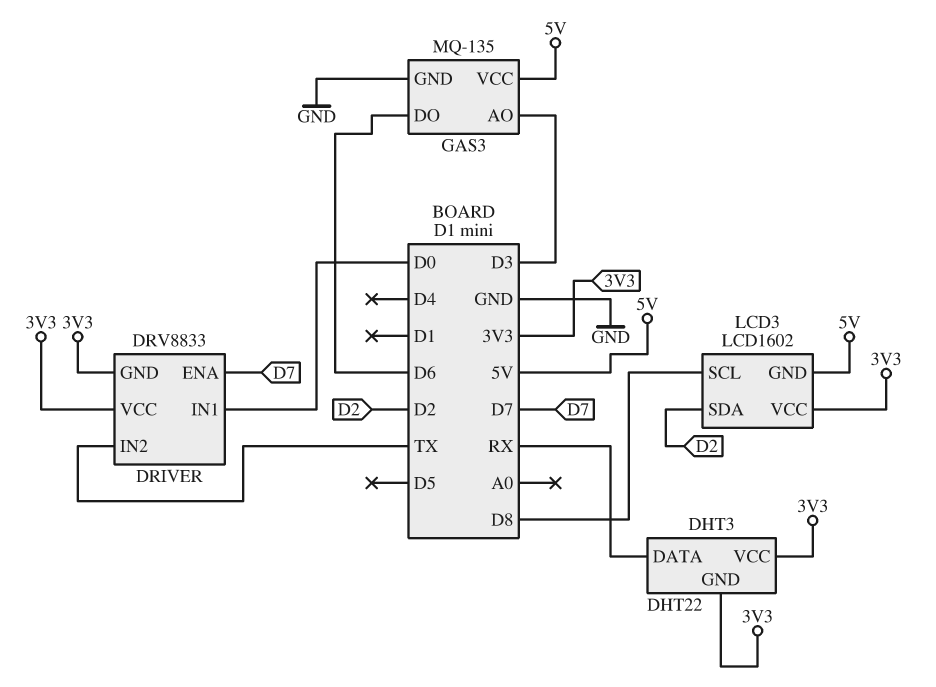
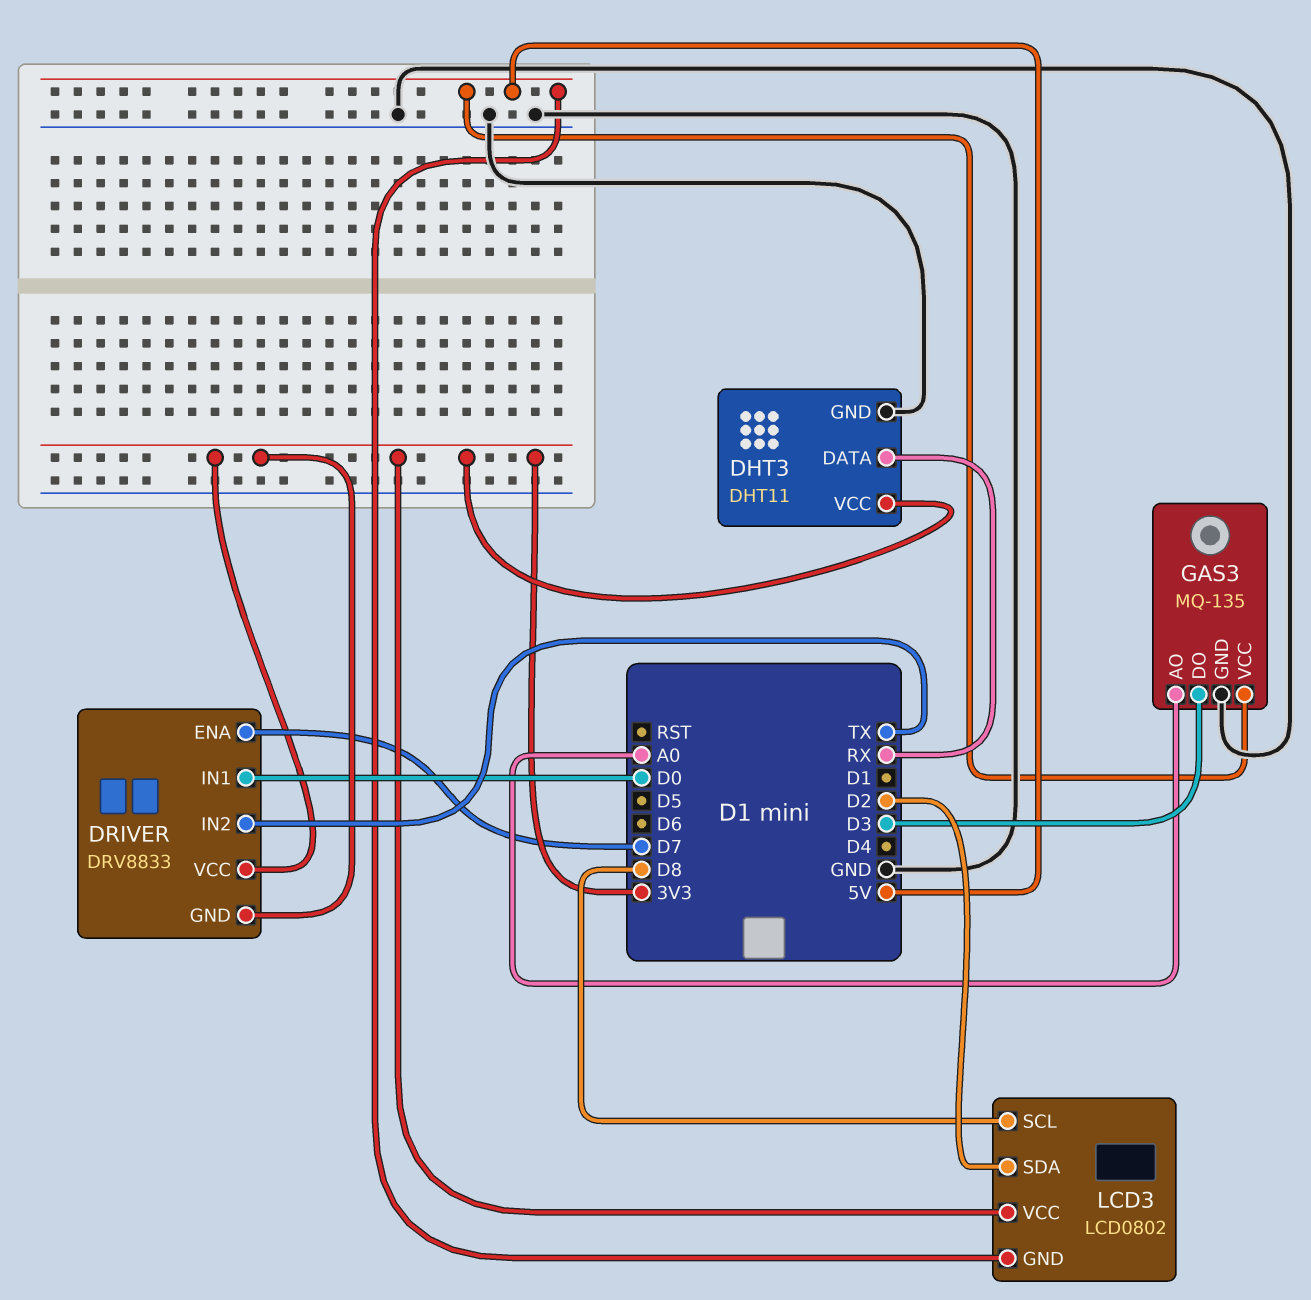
DHT3: DHT22 -> DHT11
DHT3 pin GND: 3V3 -> GND
GAS3 pin AO: D3 -> A0
GAS3 pin DO: D6 -> D3
LCD3: LCD1602 -> LCD0802

